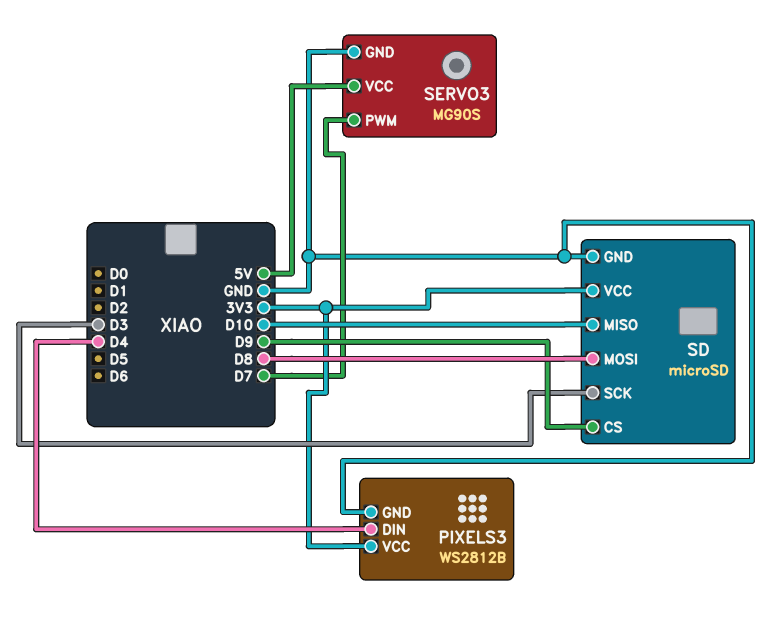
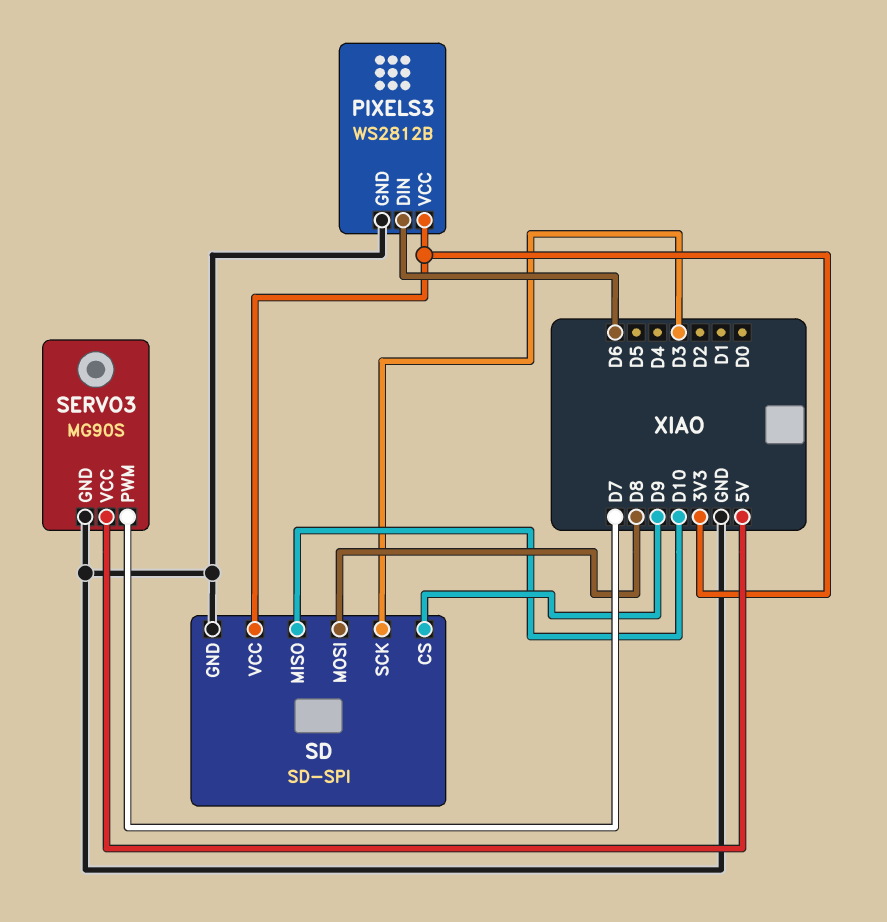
PIXELS3 pin DIN: D4 -> D6
SD: microSD -> SD-SPI

